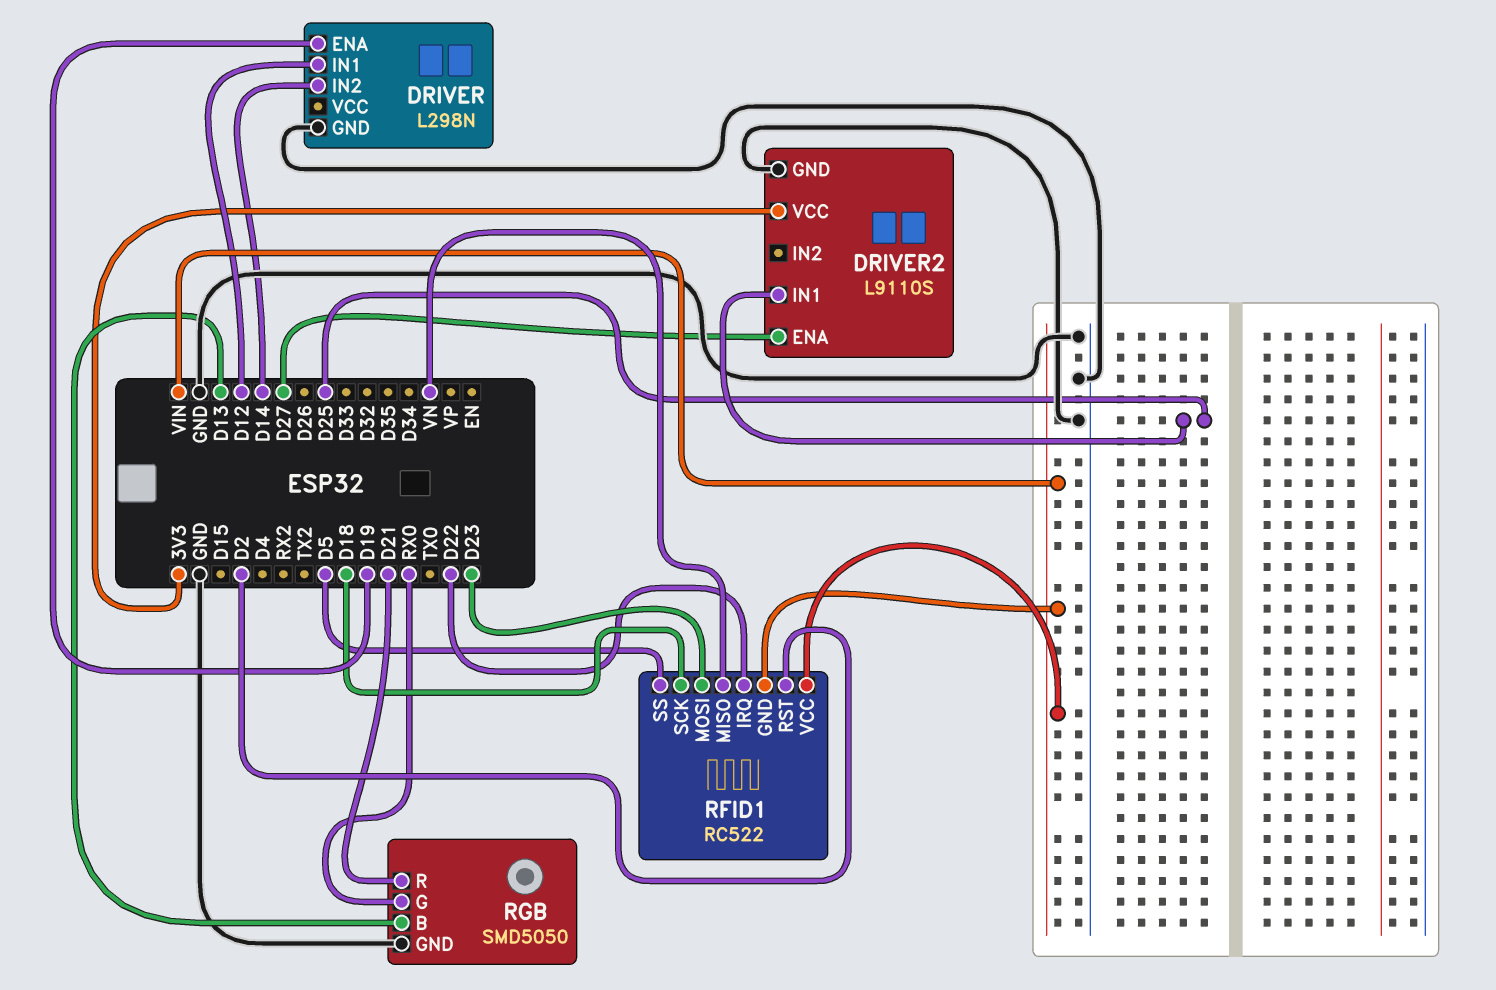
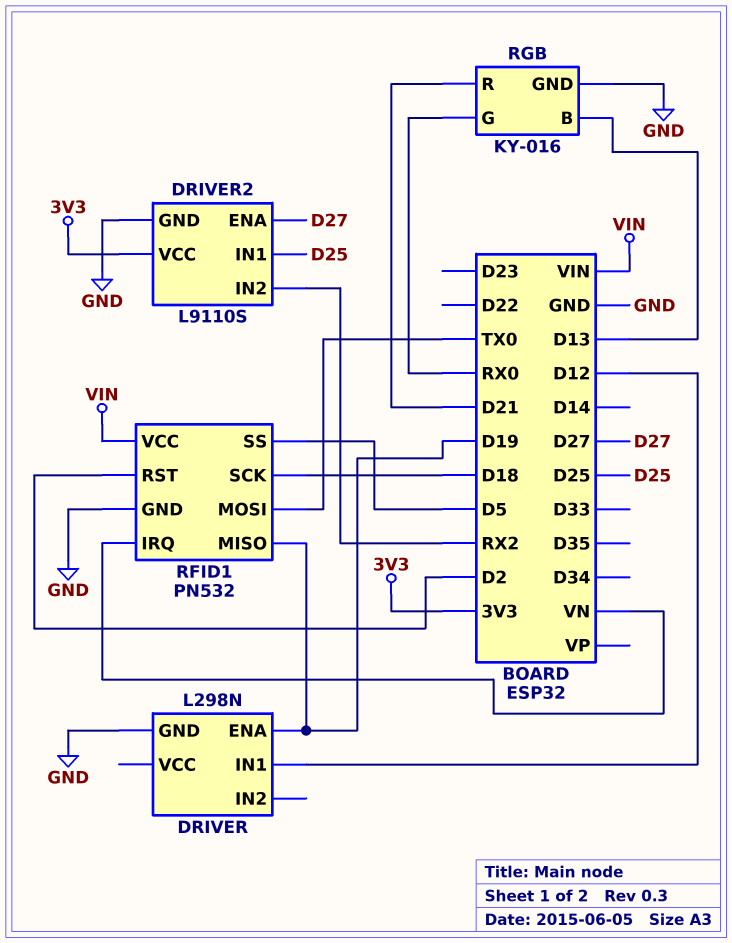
DRIVER pin IN2: D14 -> none
DRIVER2 pin IN2: none -> RX2
RFID1: RC522 -> PN532
RFID1 pin GND: VIN -> GND
RFID1 pin IRQ: D22 -> VN
RFID1 pin MISO: VN -> D19
RFID1 pin MOSI: D23 -> TX0
RGB: SMD5050 -> KY-016

